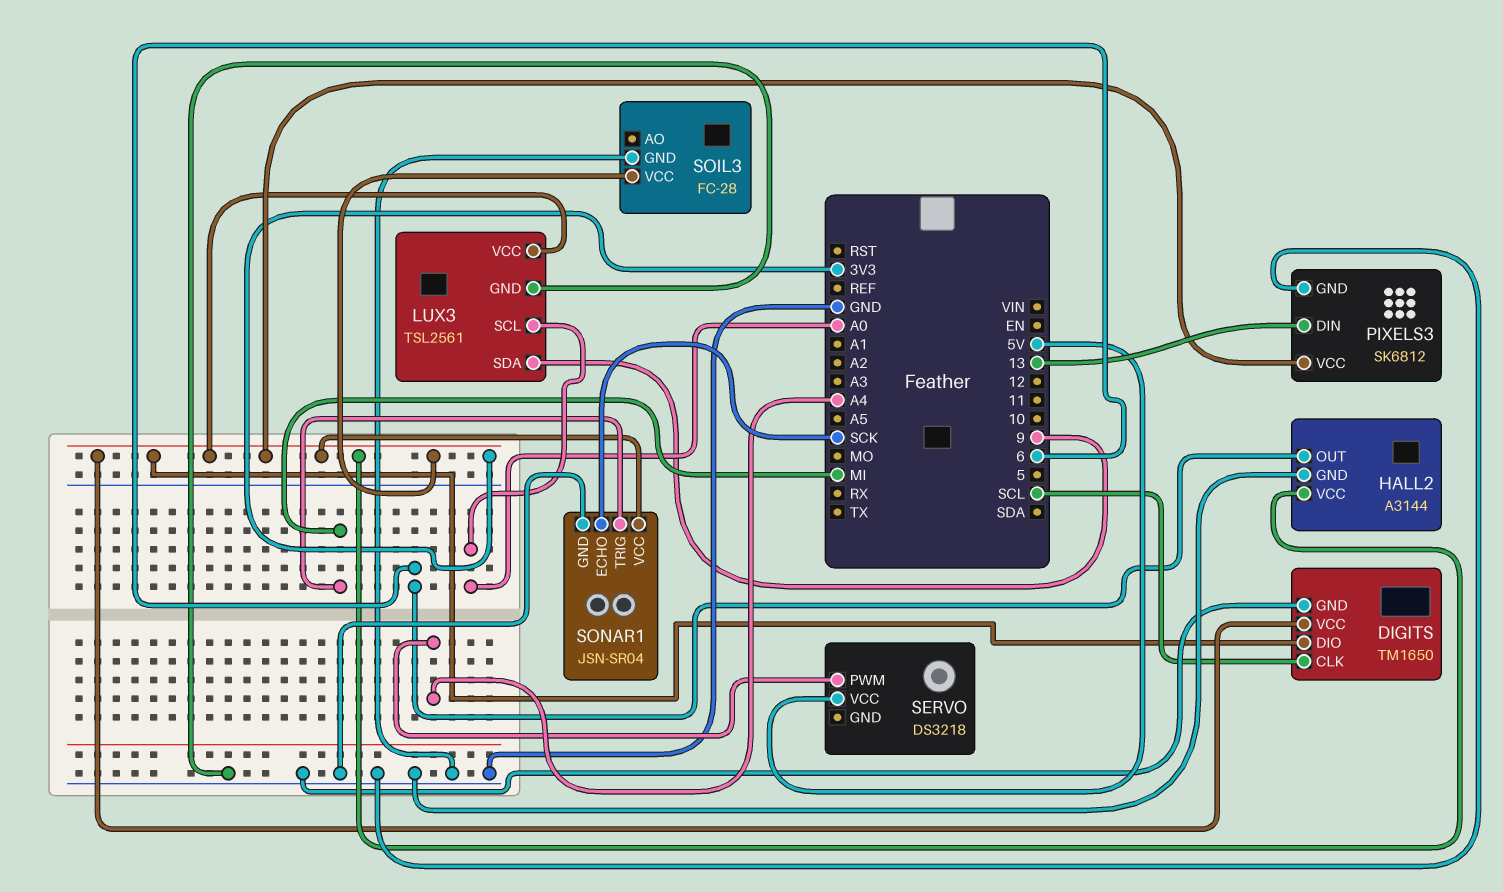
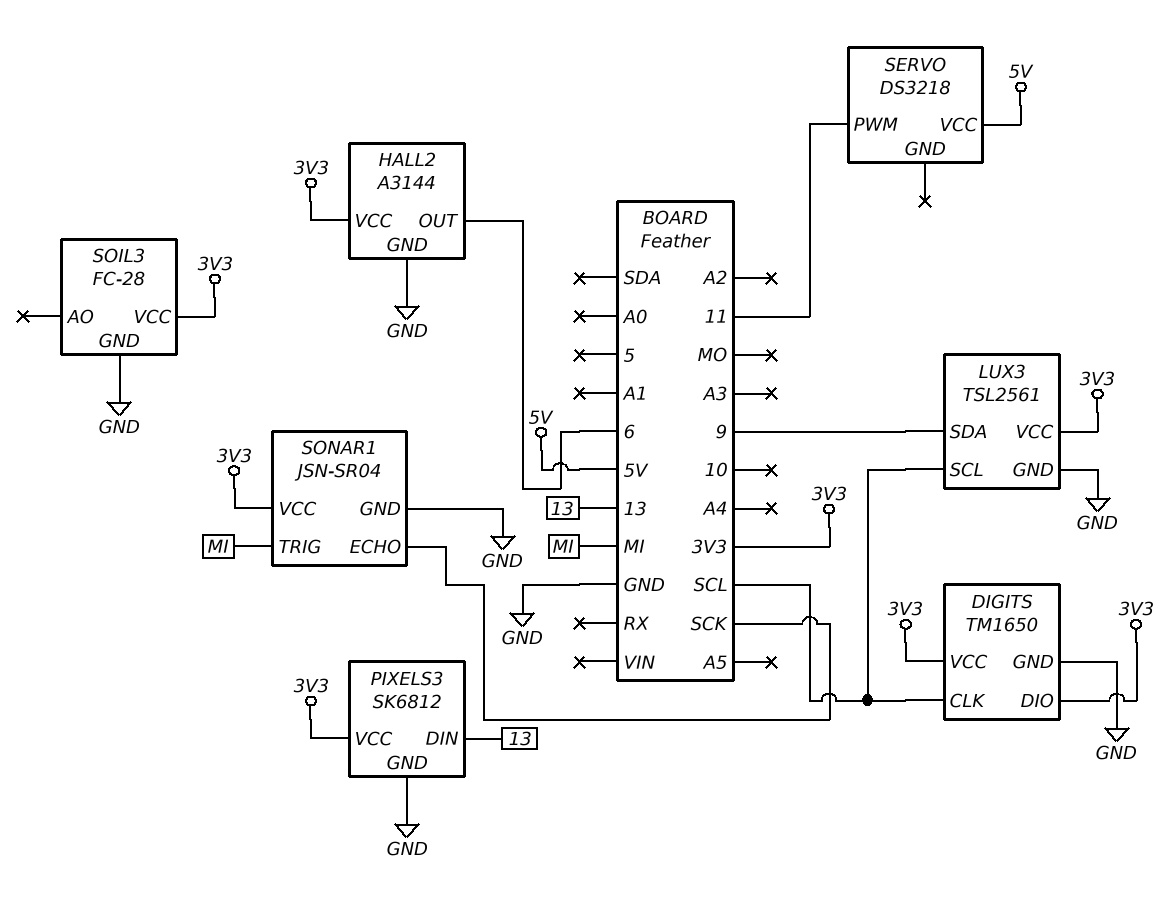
LUX3 pin SCL: A0 -> SCL
SERVO pin PWM: A4 -> 11

